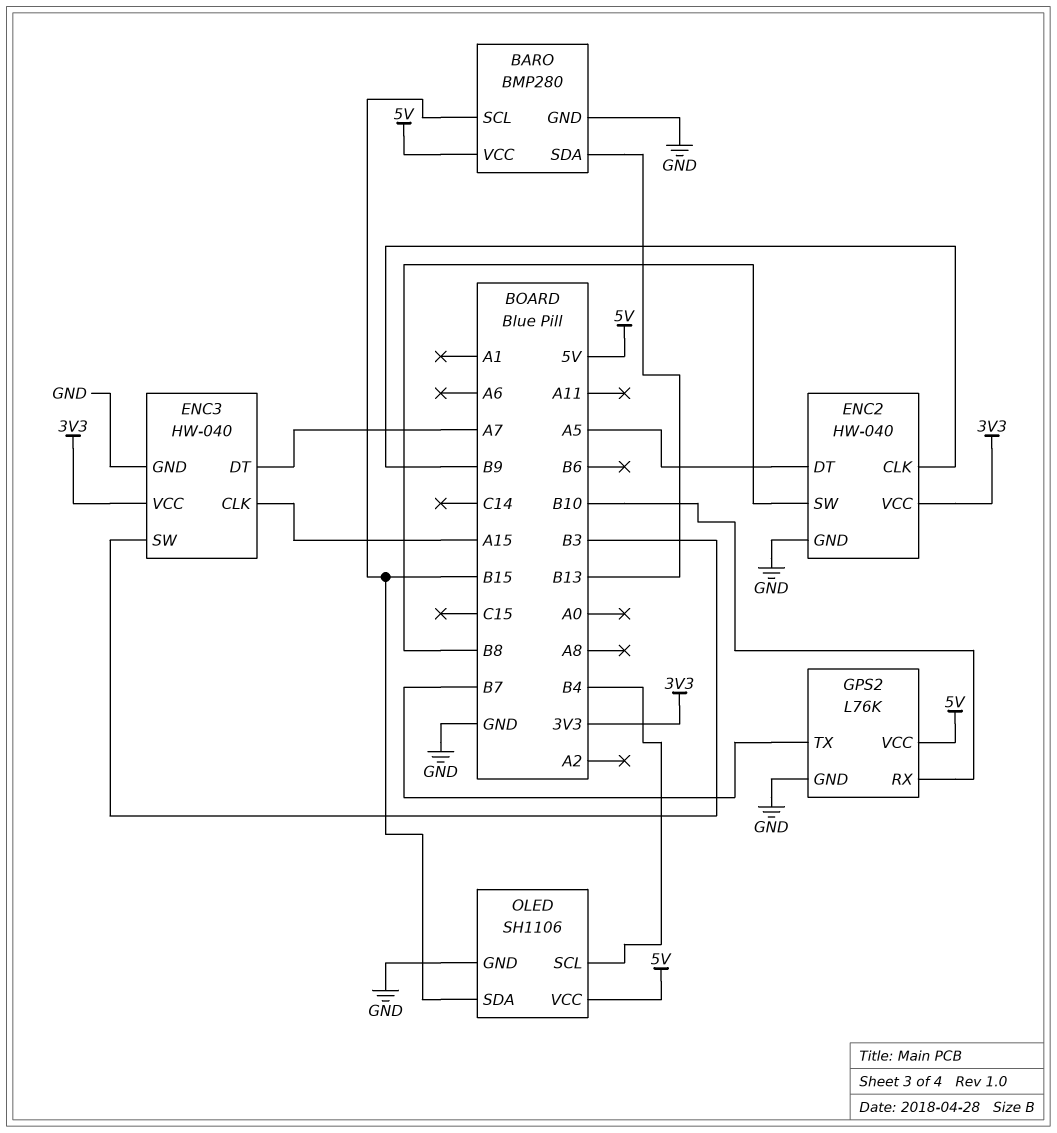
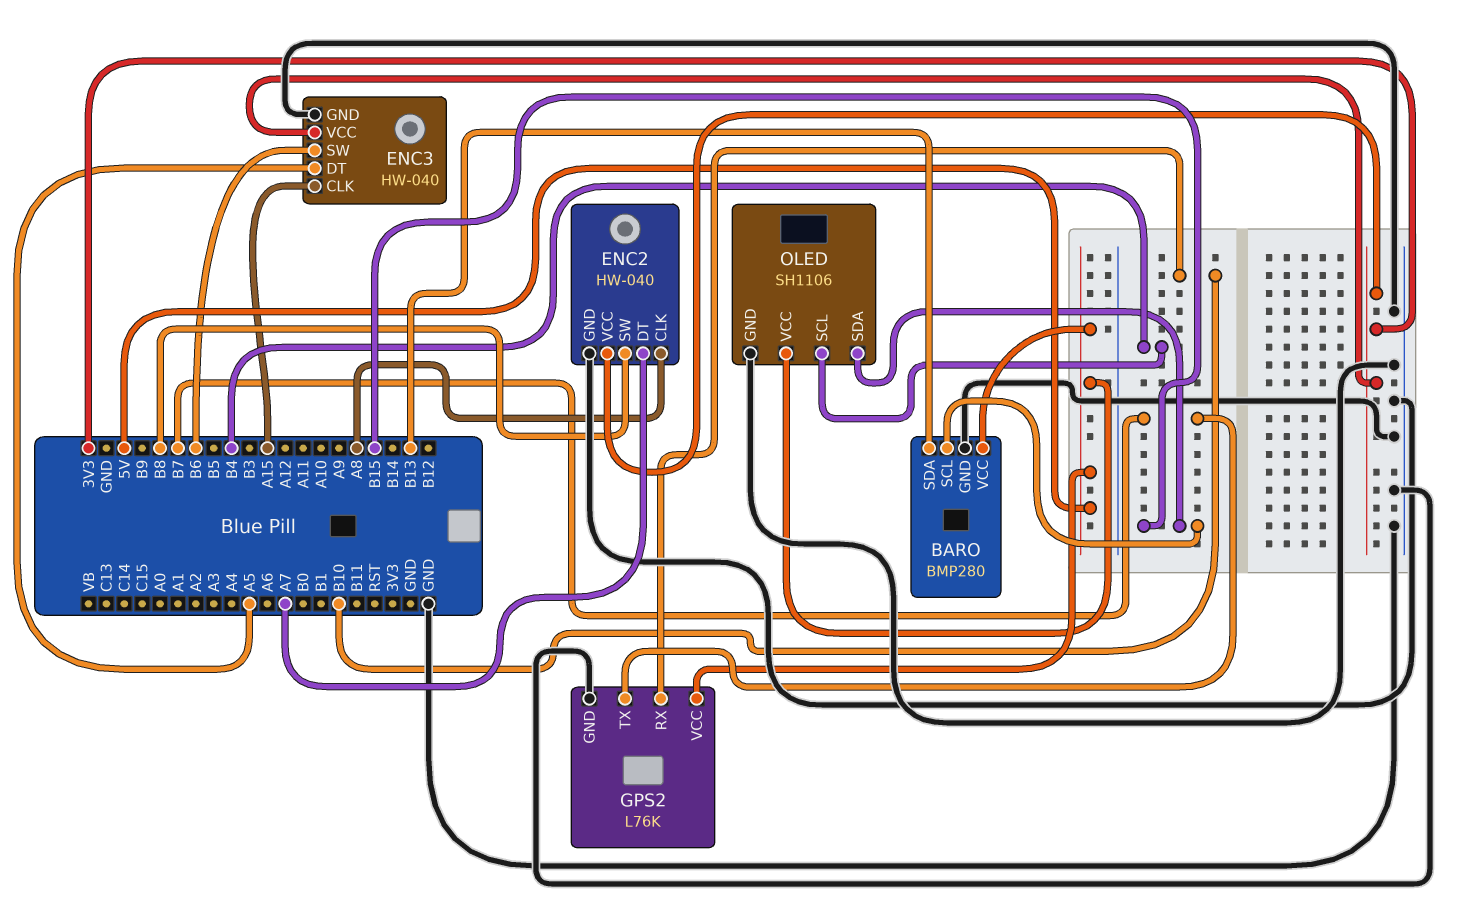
ENC2 pin CLK: B9 -> A8
ENC2 pin DT: A5 -> A7
ENC3 pin DT: A7 -> A5
ENC3 pin SW: B3 -> B6

